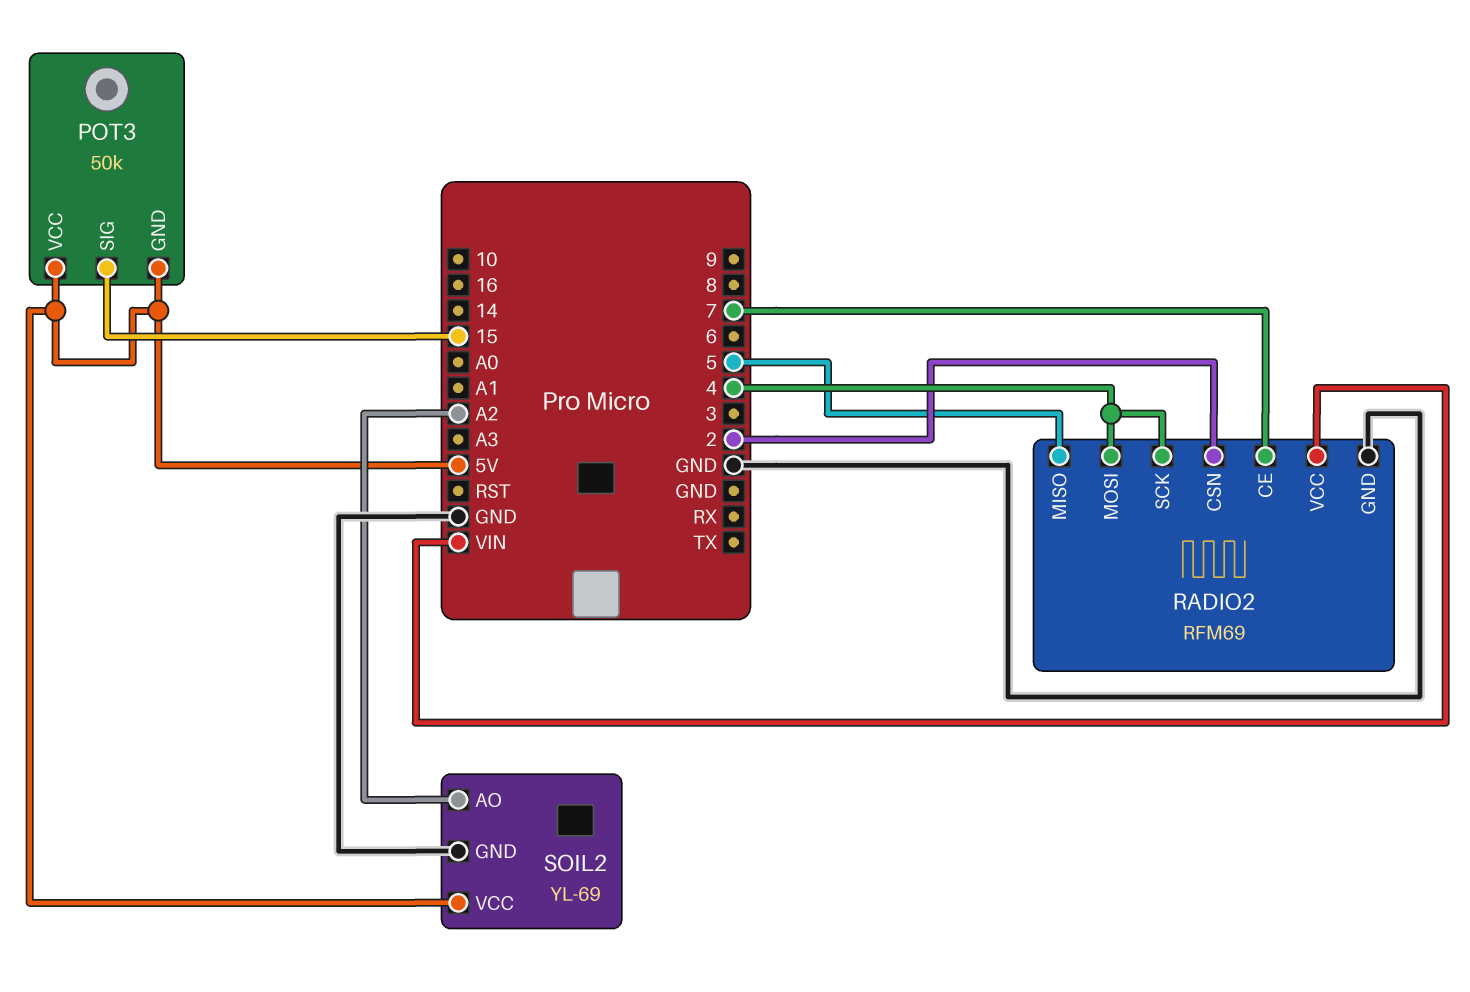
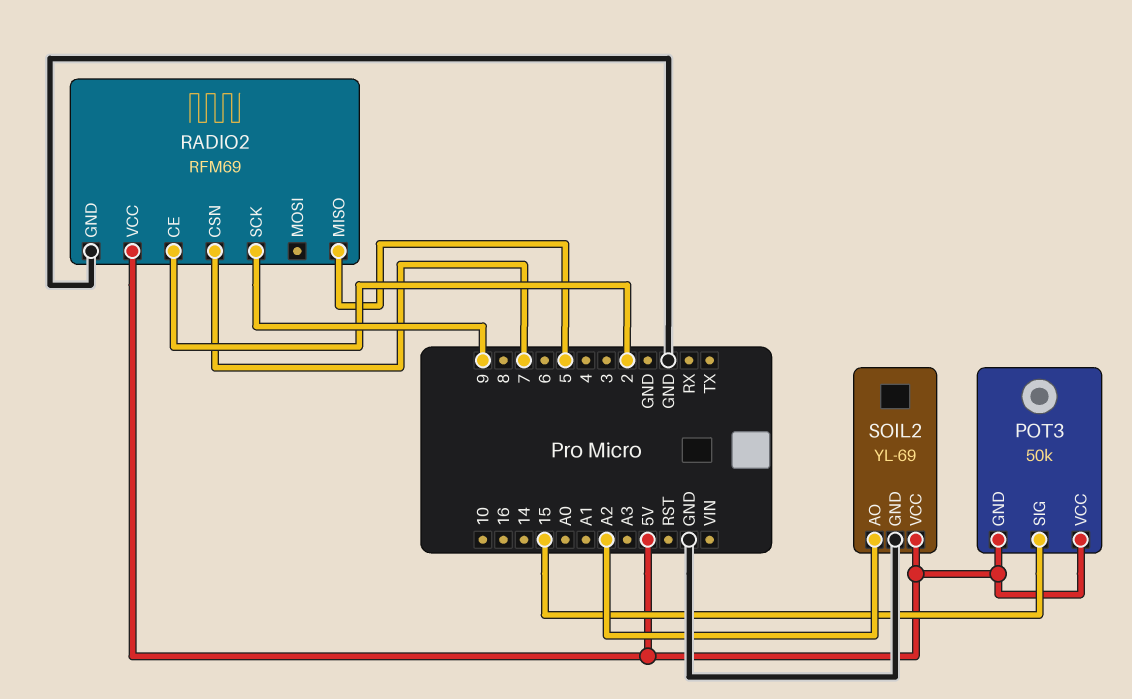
RADIO2 pin CE: 7 -> 2
RADIO2 pin CSN: 2 -> 7
RADIO2 pin MOSI: 4 -> none
RADIO2 pin SCK: 4 -> 9
RADIO2 pin VCC: VIN -> 5V

